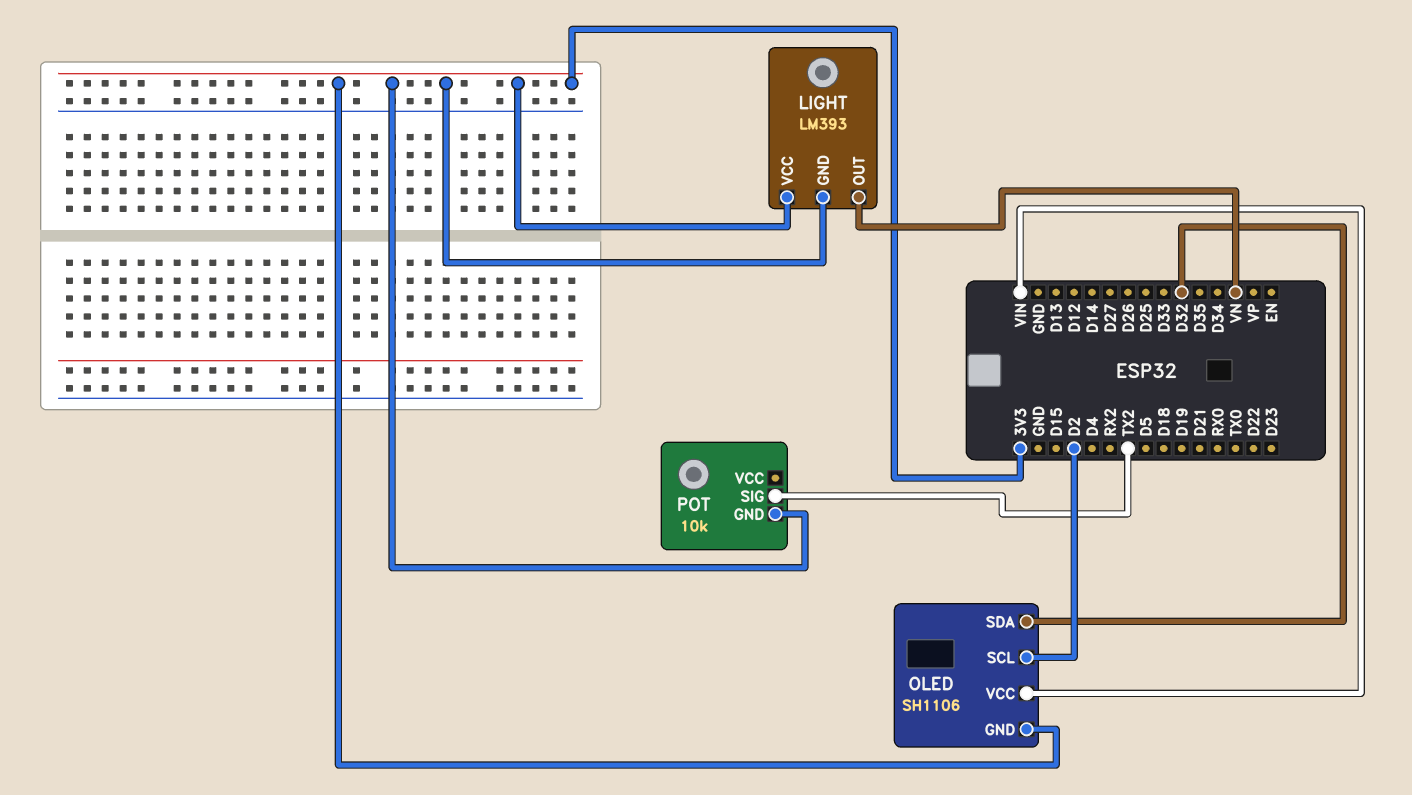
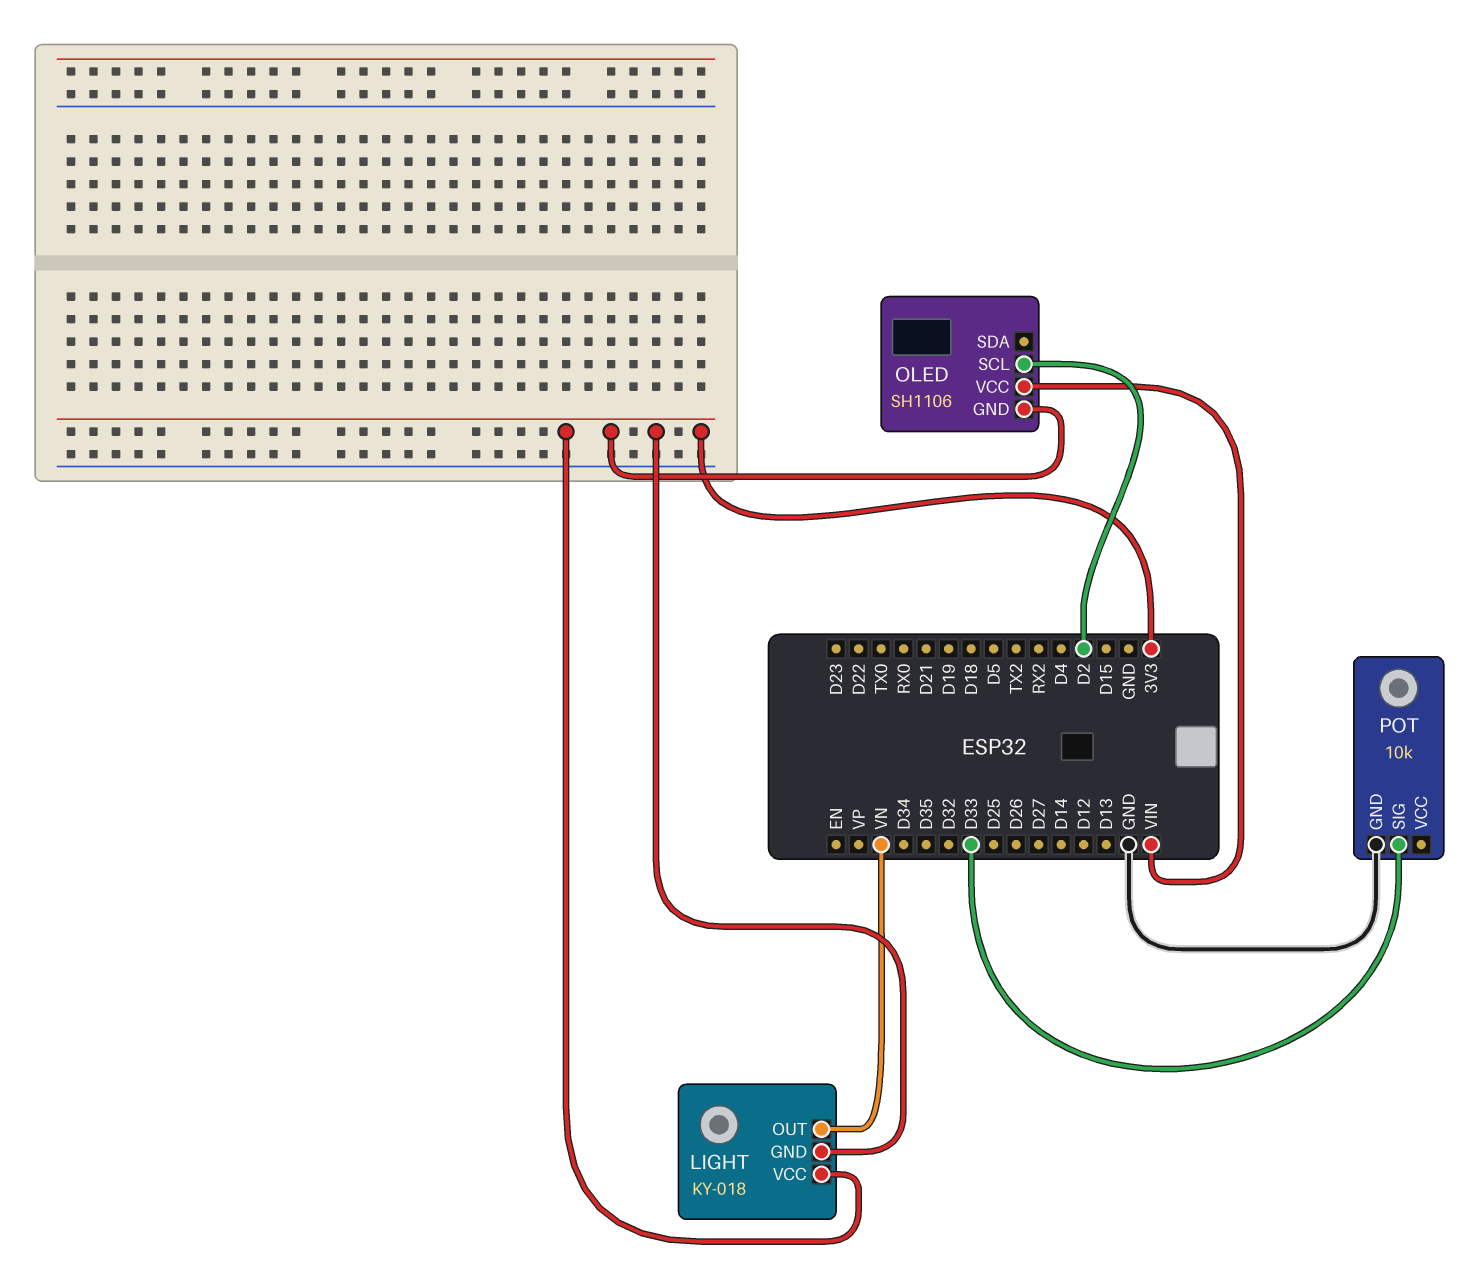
LIGHT: LM393 -> KY-018
OLED pin SDA: D32 -> none
POT pin GND: 3V3 -> GND
POT pin SIG: TX2 -> D33

